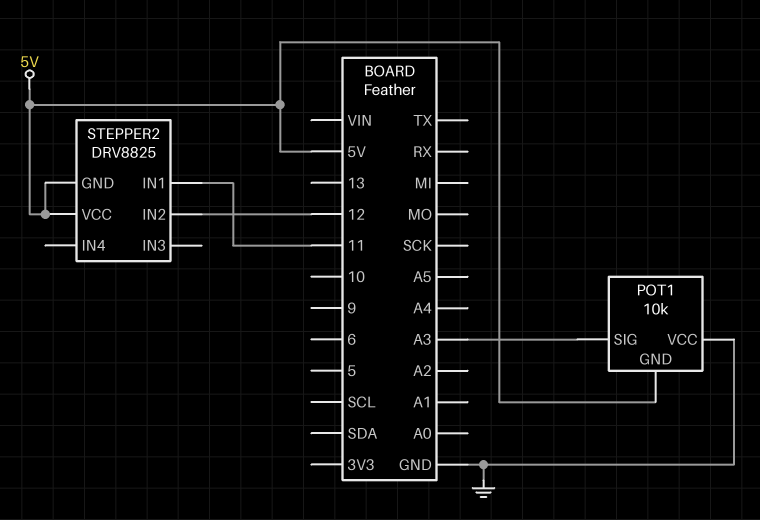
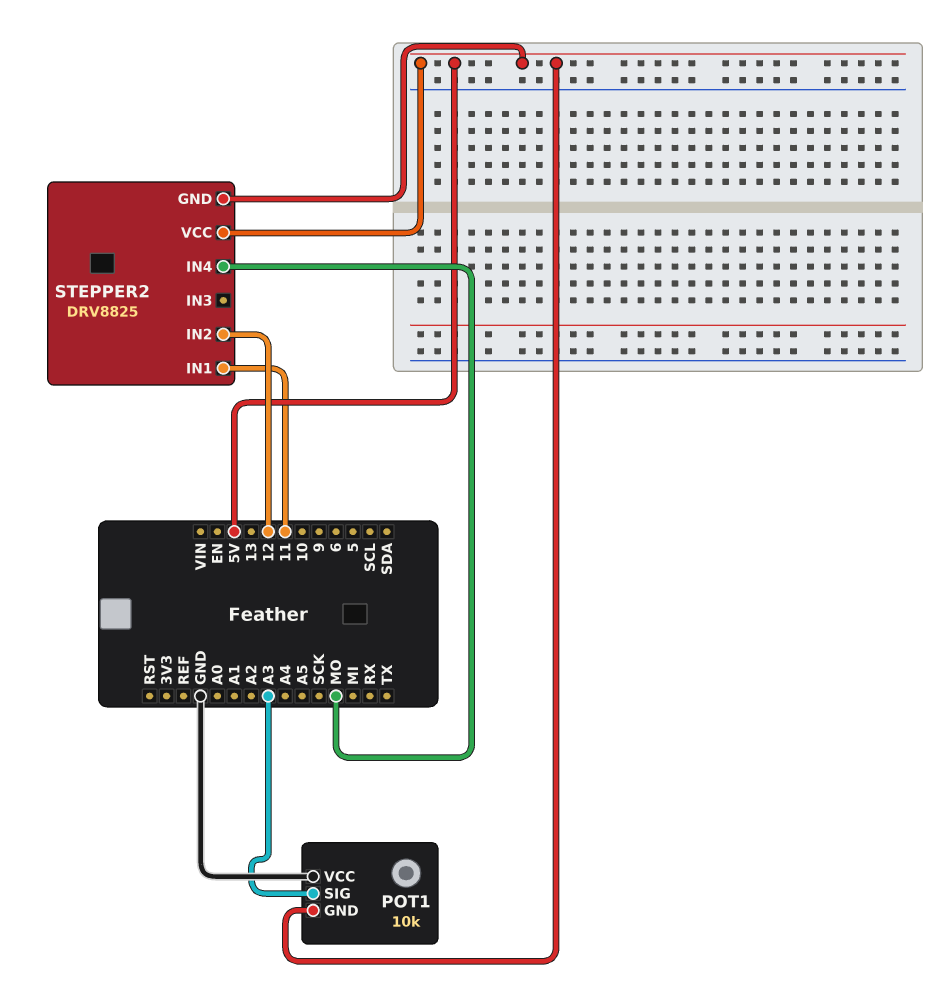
STEPPER2 pin IN4: none -> MO

